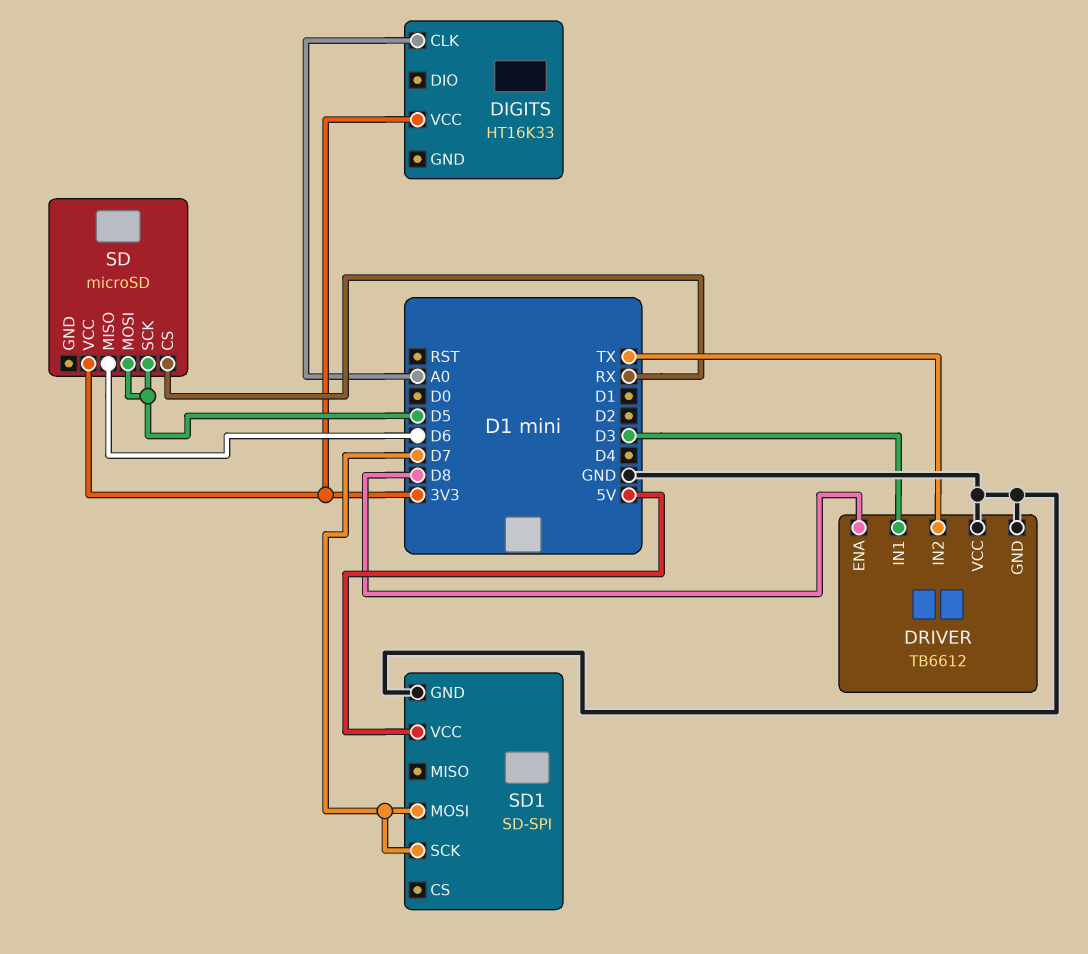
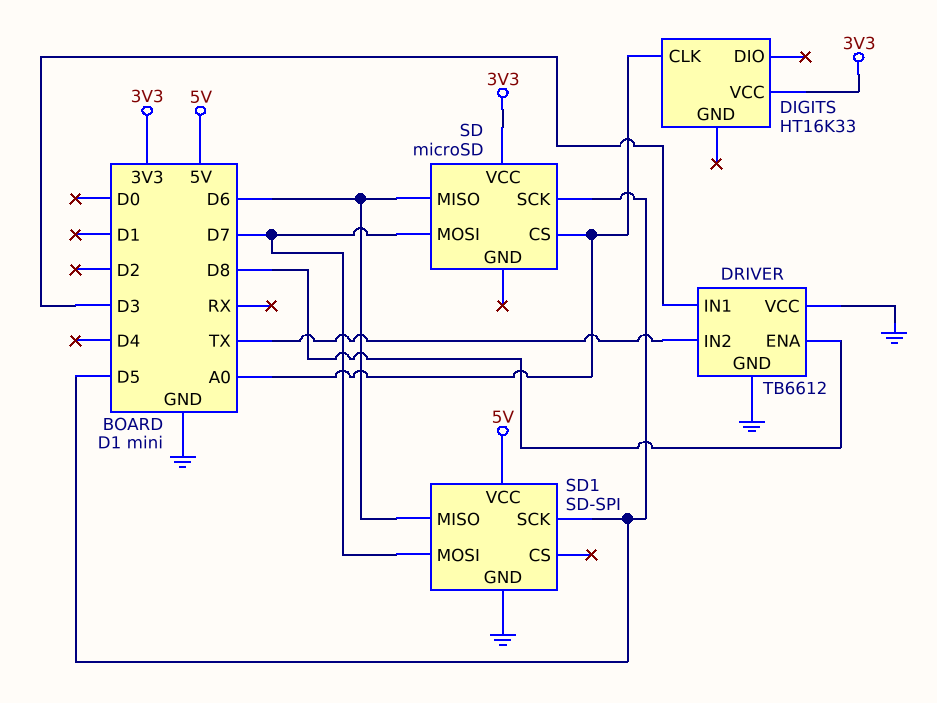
SD pin CS: RX -> A0
SD pin MOSI: D5 -> D7
SD1 pin MISO: none -> D6
SD1 pin SCK: D7 -> D5

